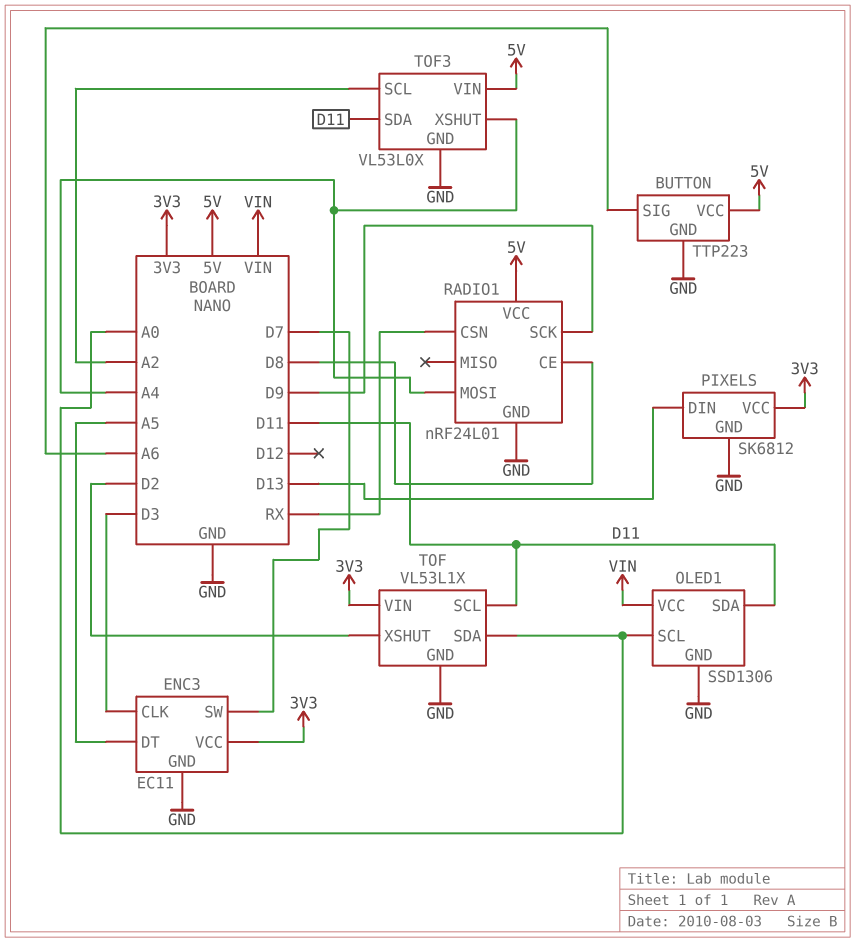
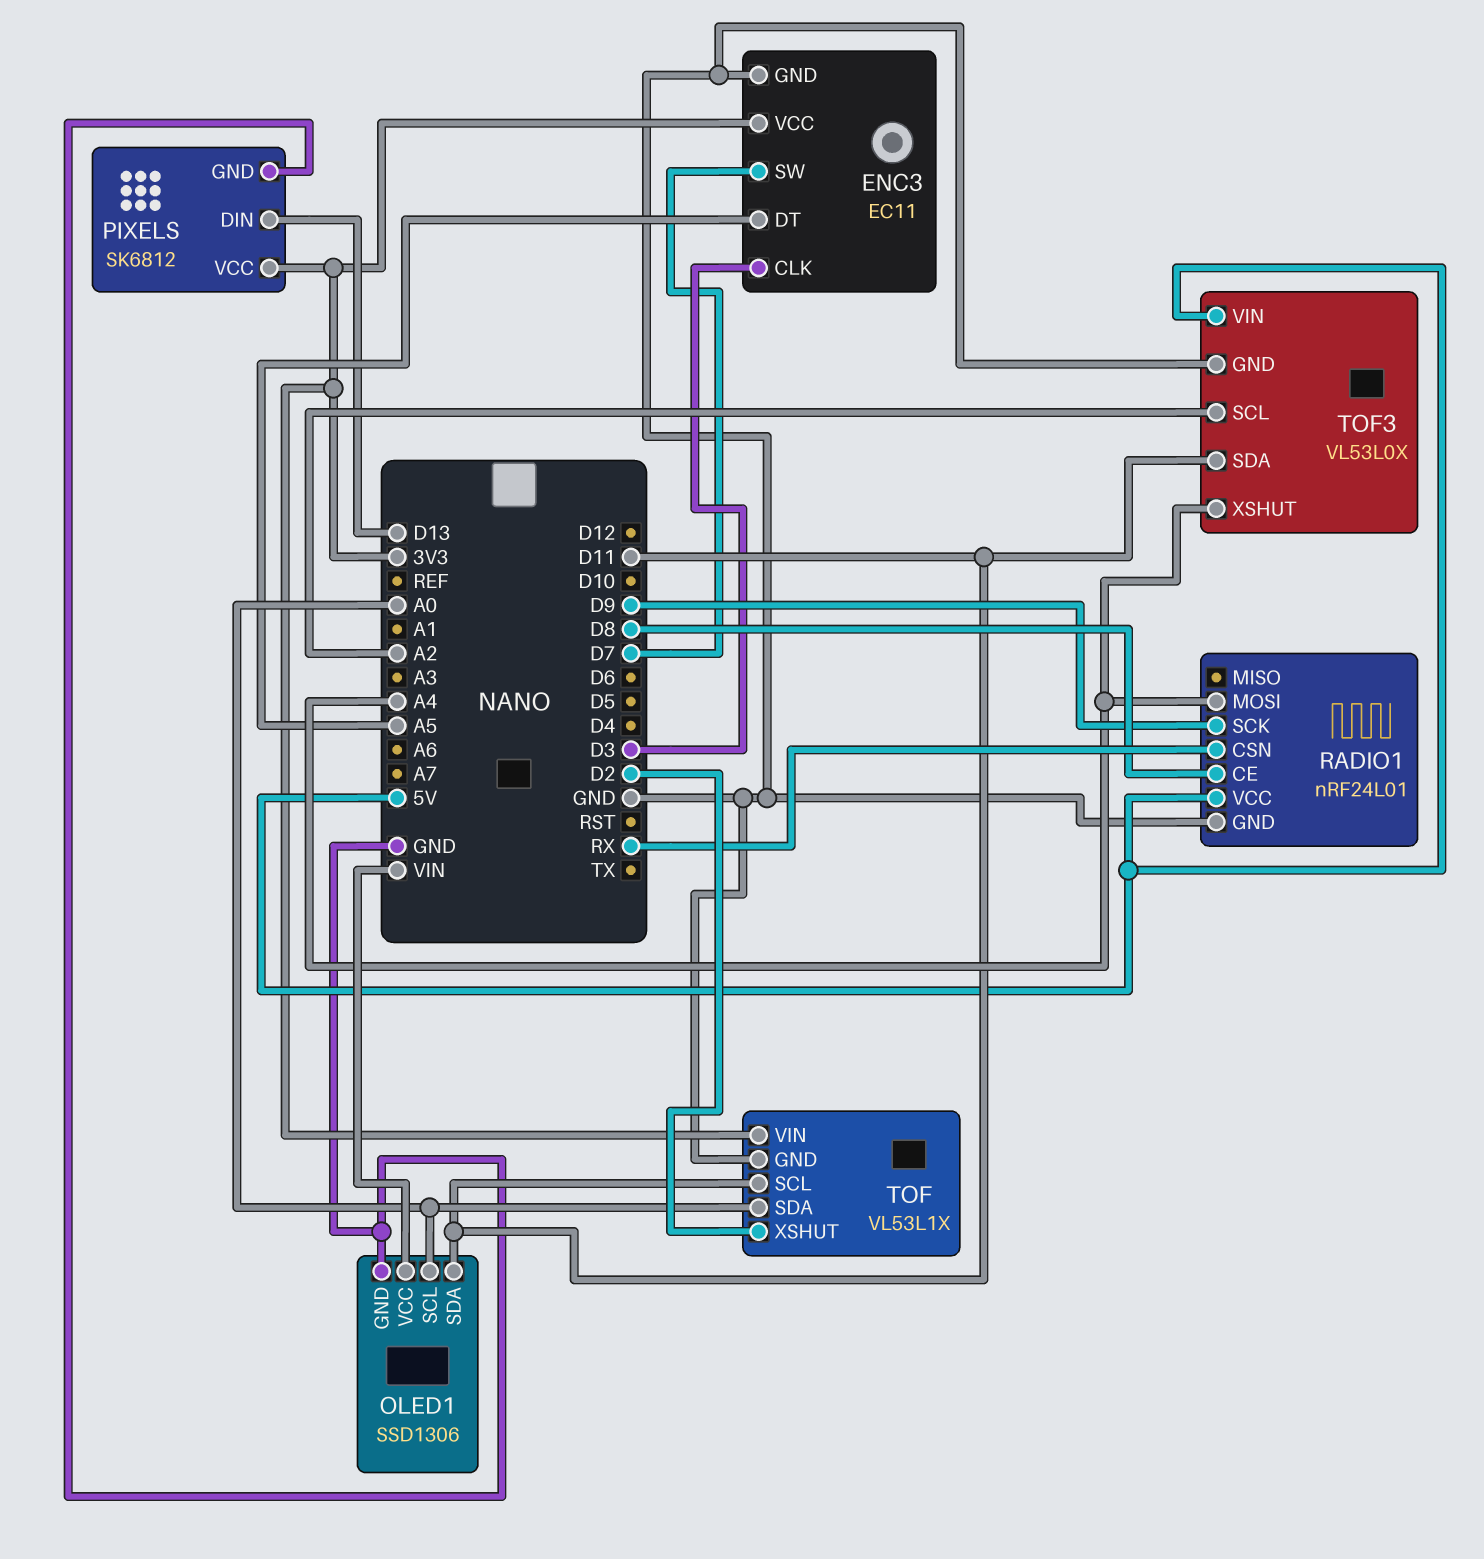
BUTTON: TTP223 -> none
BUTTON pin GND: GND -> none
BUTTON pin SIG: A6 -> none
BUTTON pin VCC: 5V -> none

